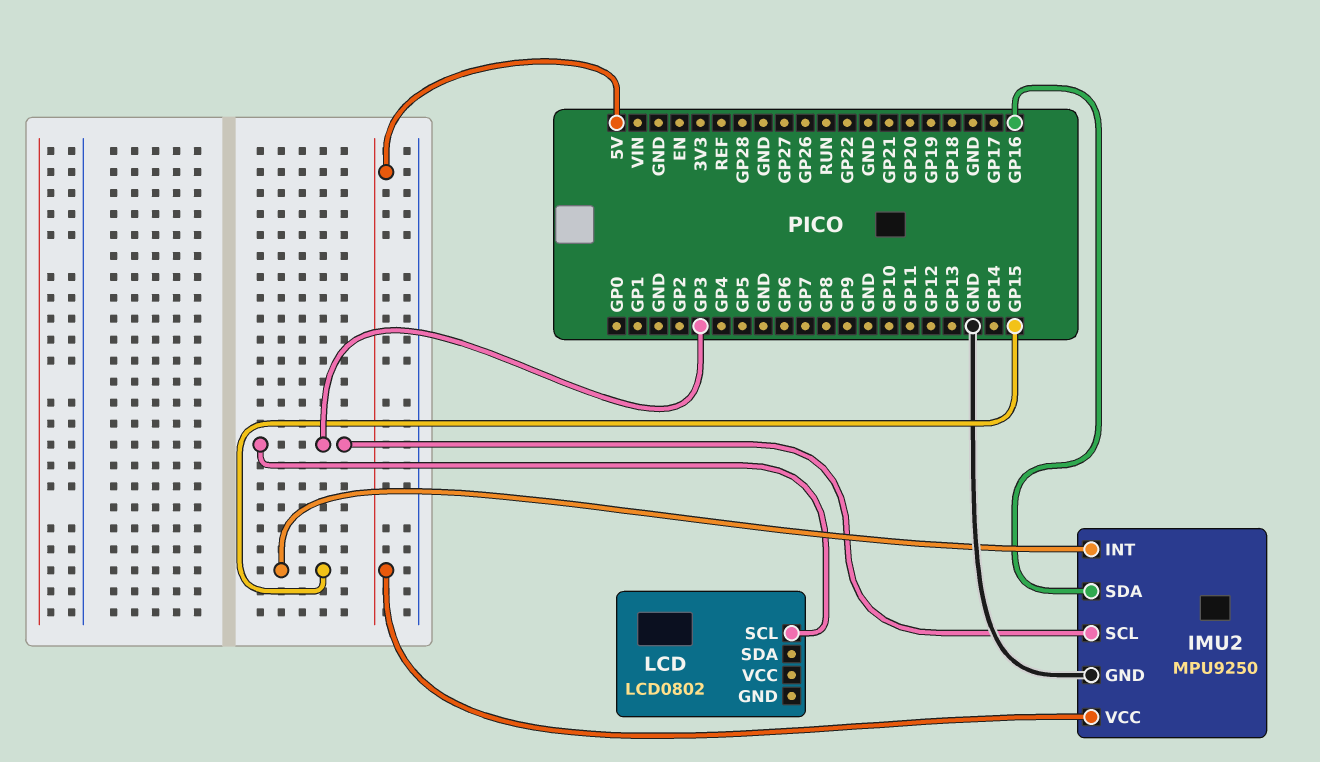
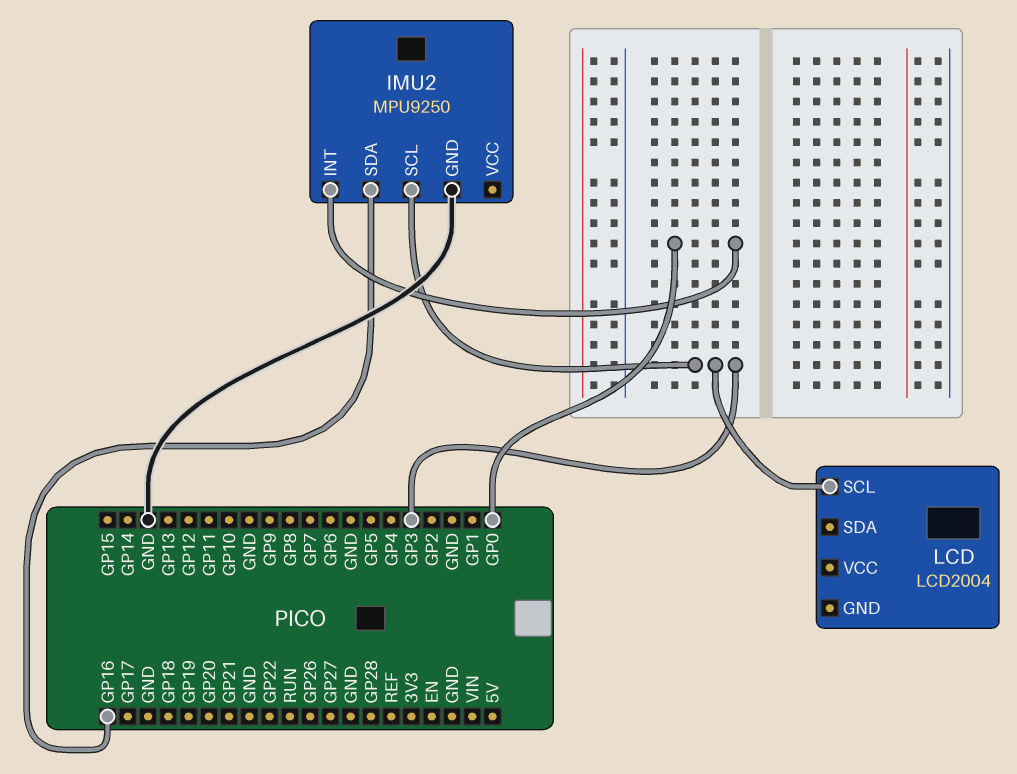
IMU2 pin INT: GP15 -> GP0
IMU2 pin VCC: 5V -> none
LCD: LCD0802 -> LCD2004

